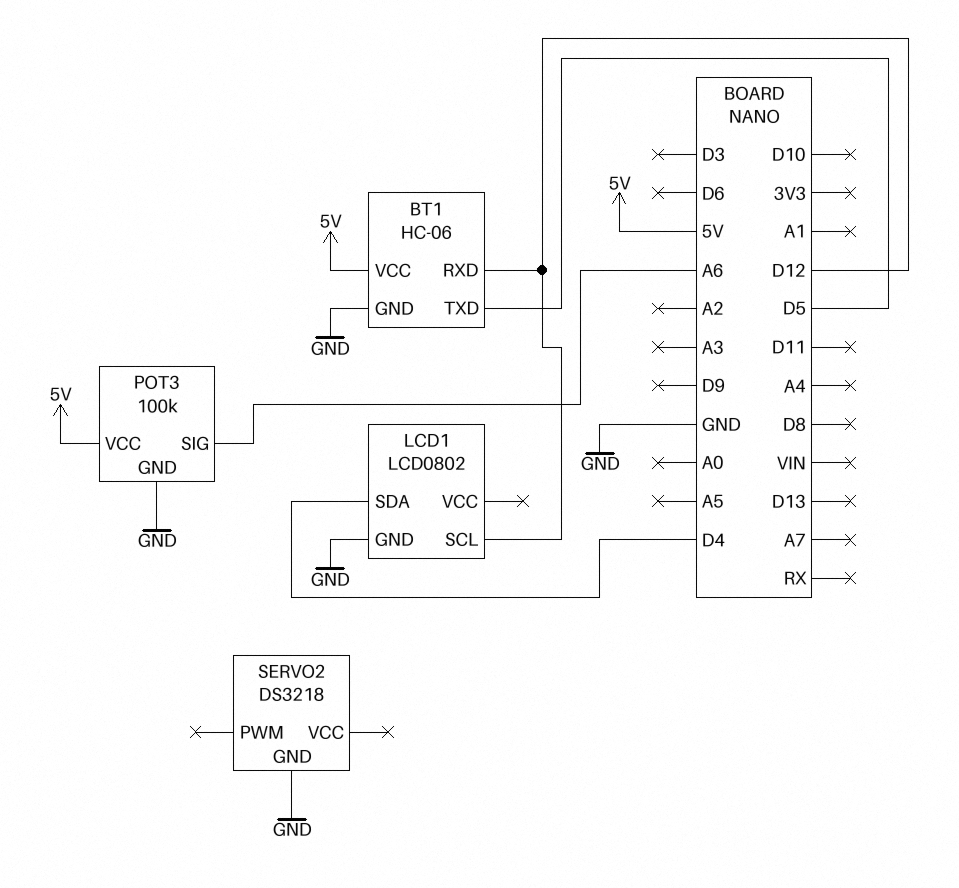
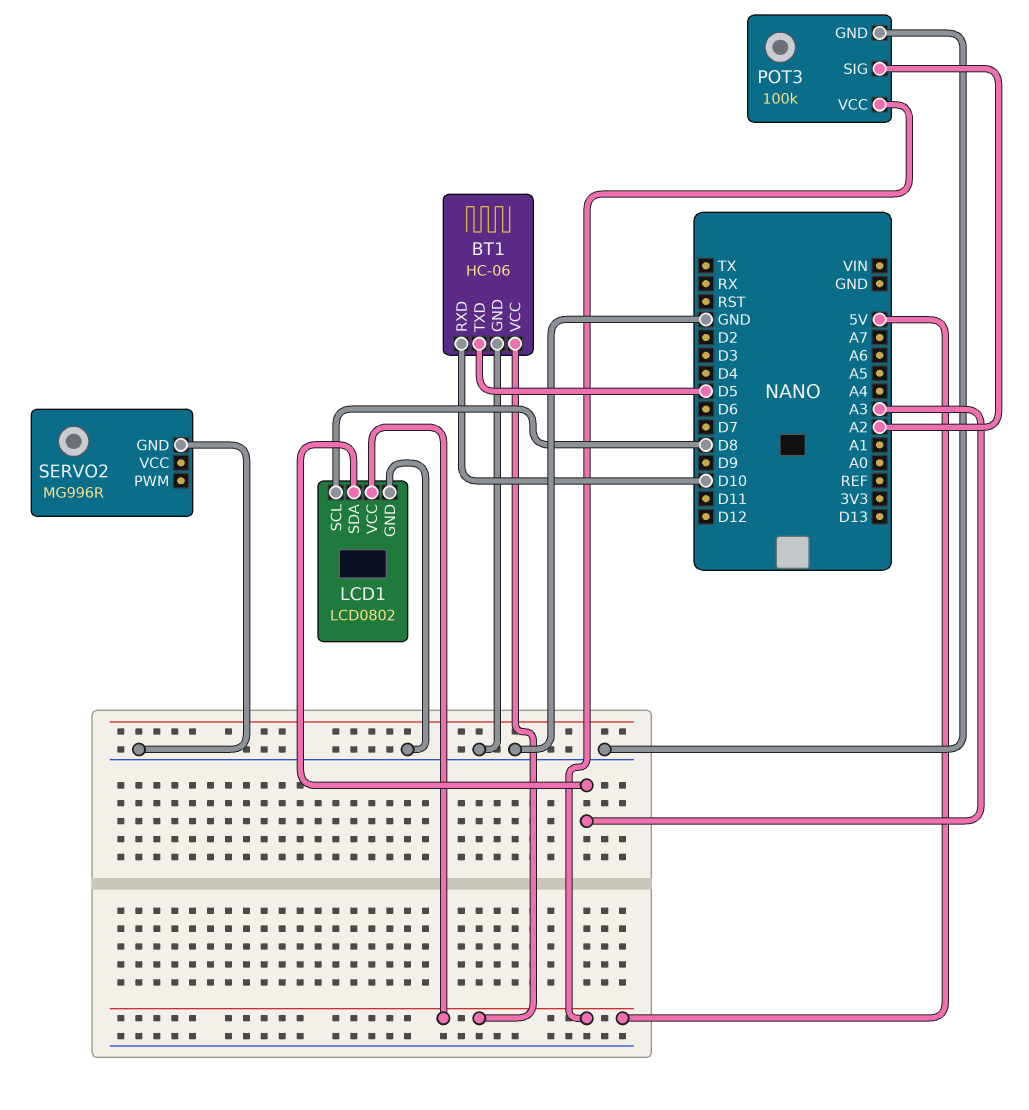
BT1 pin RXD: D12 -> D10
LCD1 pin SCL: D12 -> D8
LCD1 pin SDA: D4 -> A3
LCD1 pin VCC: none -> 5V
POT3 pin SIG: A6 -> A2
SERVO2: DS3218 -> MG996R

